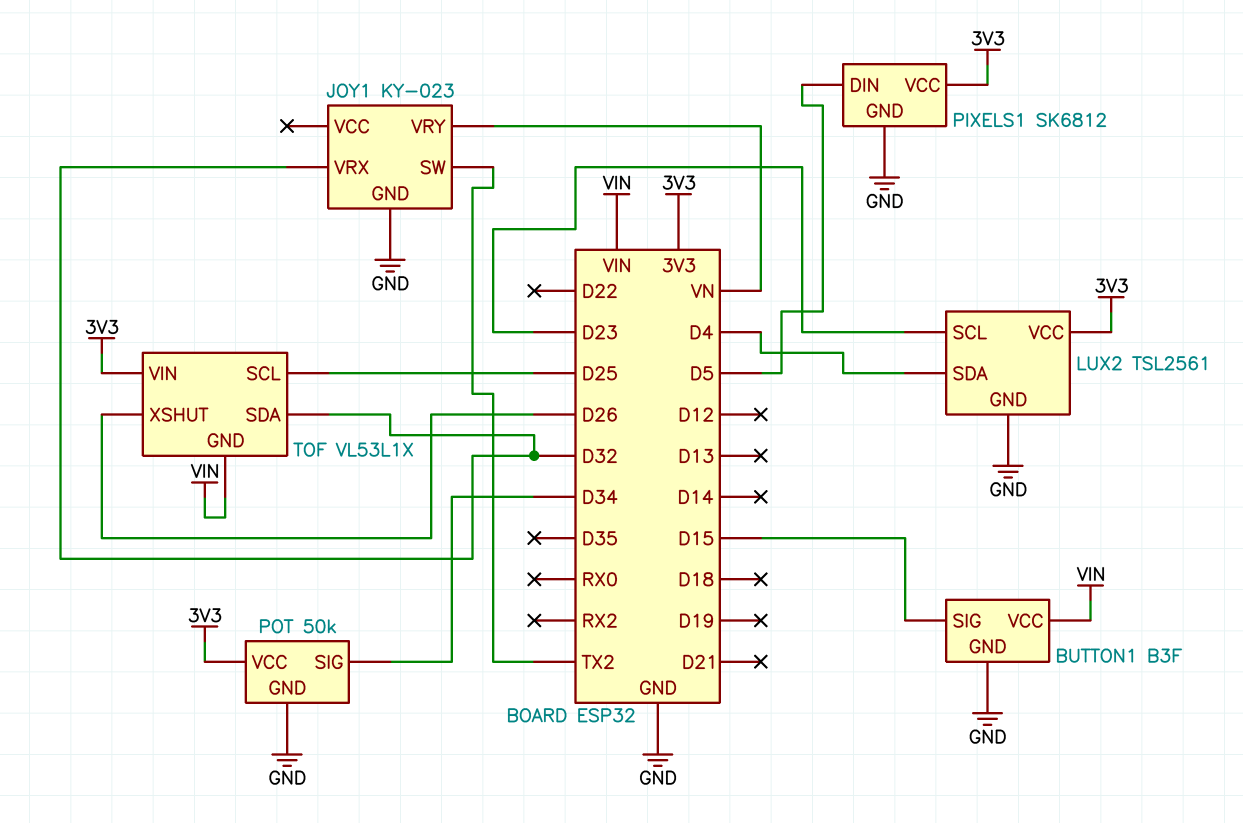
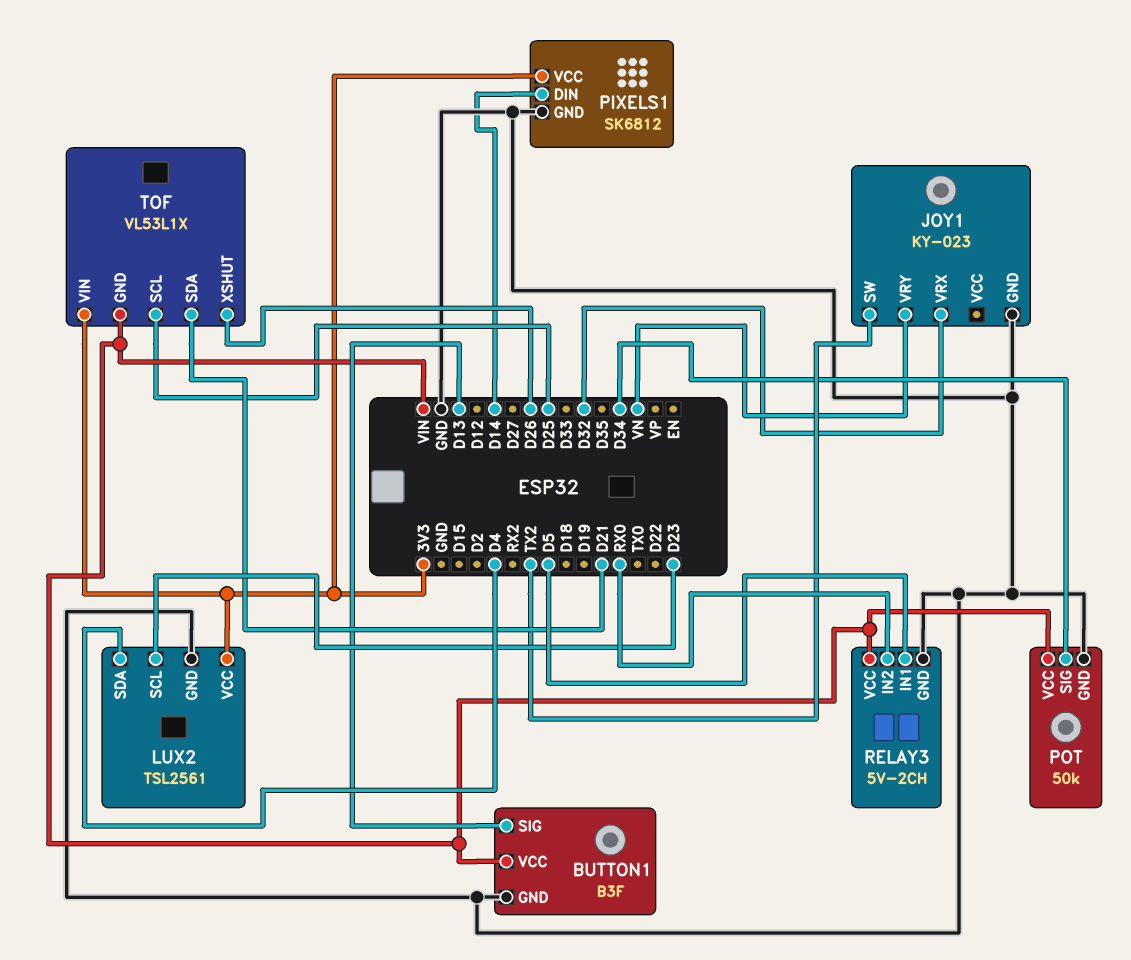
BUTTON1 pin SIG: D15 -> D13
PIXELS1 pin DIN: D5 -> D14
POT pin VCC: 3V3 -> VIN
RELAY3: none -> 5V-2CH
RELAY3 pin GND: none -> GND
RELAY3 pin IN1: none -> D5
RELAY3 pin IN2: none -> RX0
RELAY3 pin VCC: none -> VIN
TOF pin SDA: D32 -> D21

